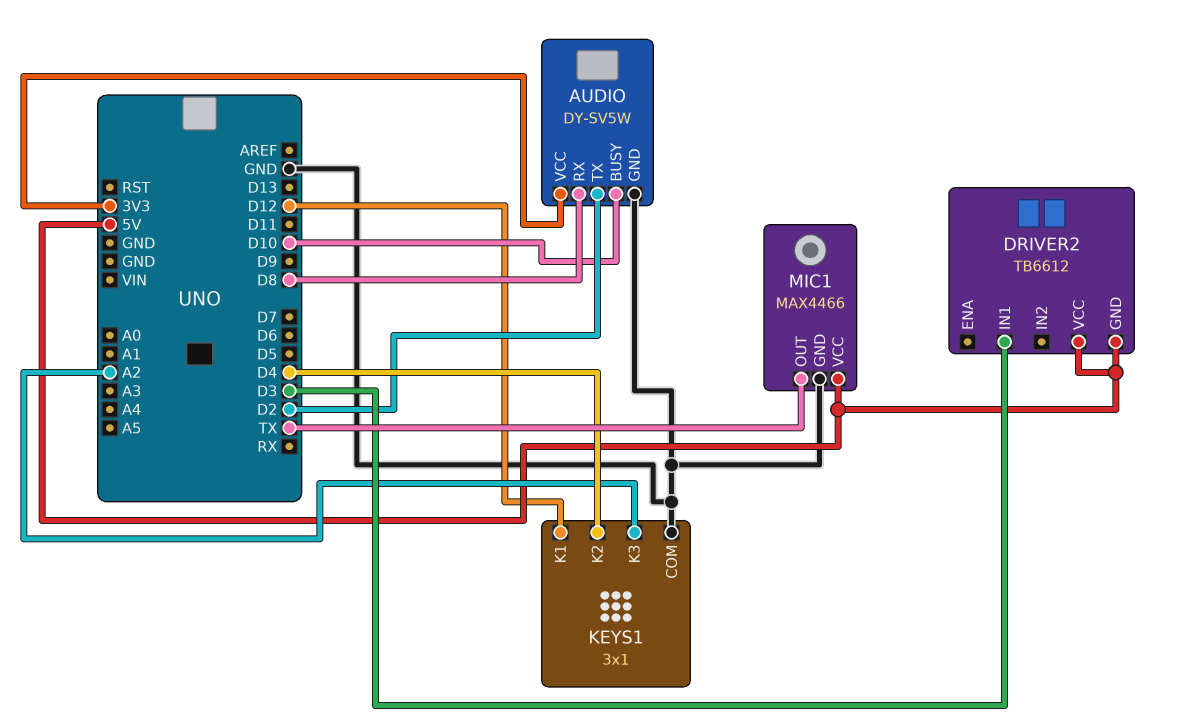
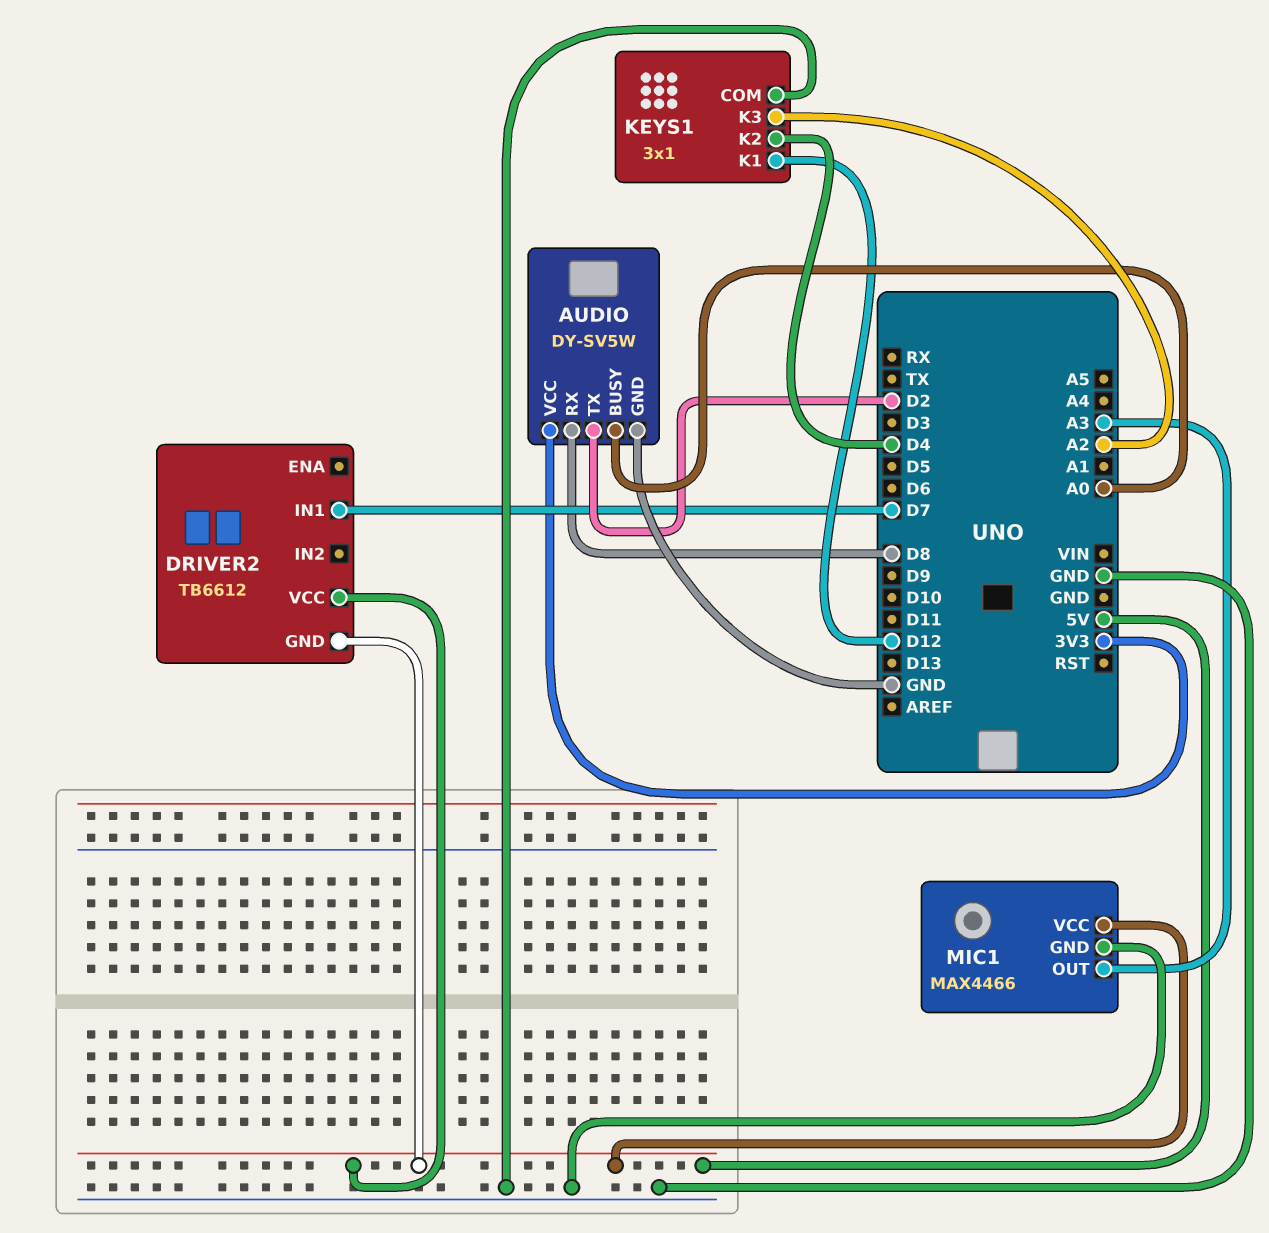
AUDIO pin BUSY: D10 -> A0
DRIVER2 pin IN1: D3 -> D7
MIC1 pin OUT: TX -> A3

